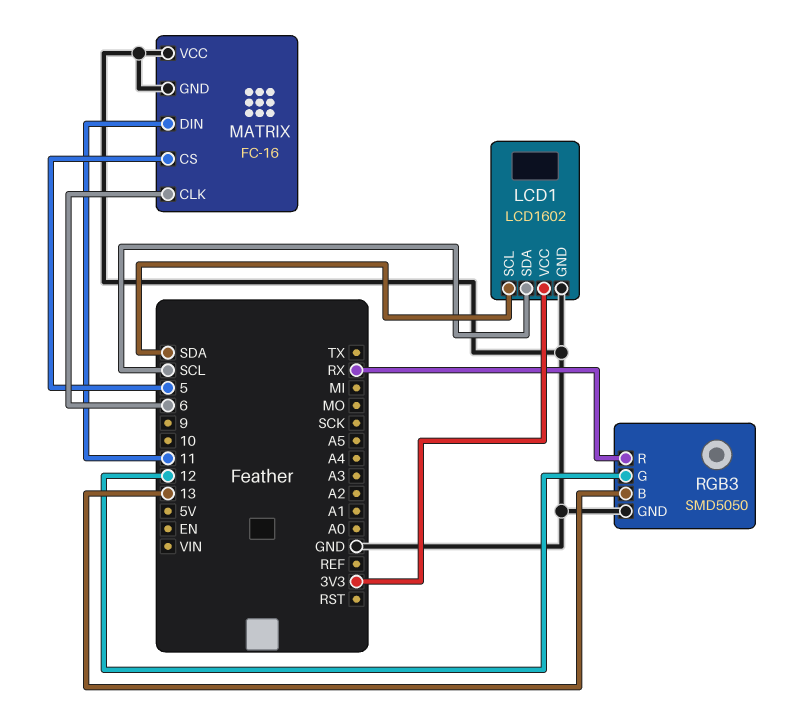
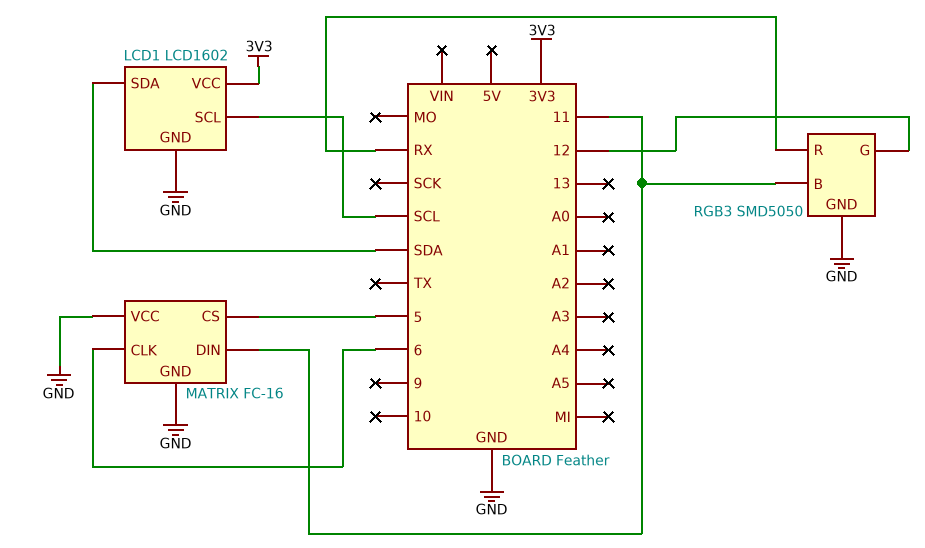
LCD1 pin SCL: SDA -> SCL
LCD1 pin SDA: SCL -> SDA
RGB3 pin B: 13 -> 11

